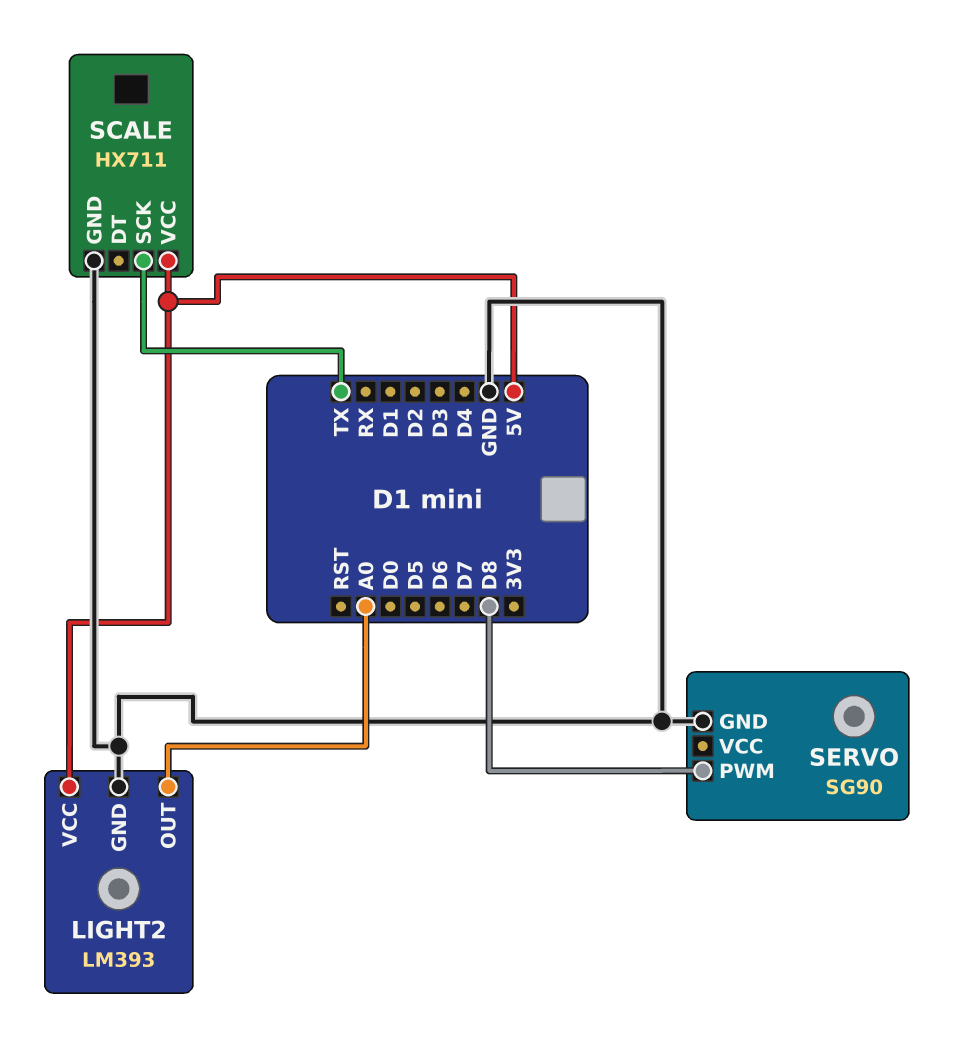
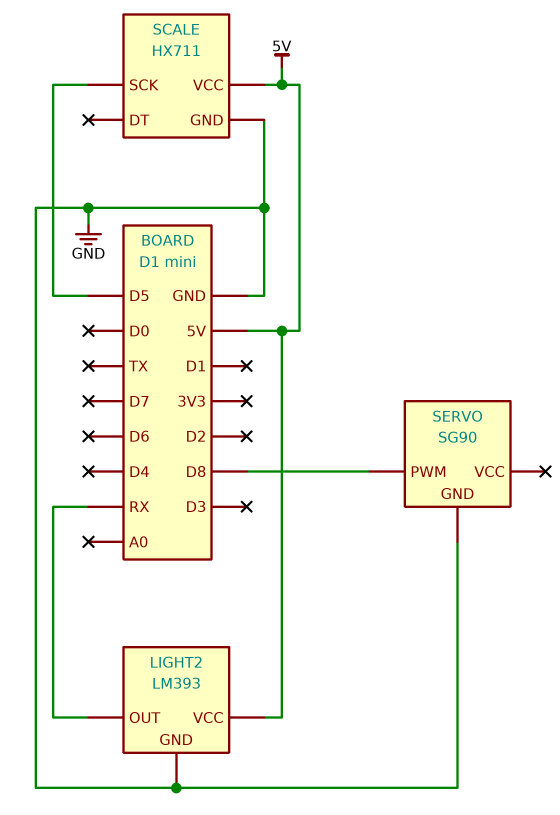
LIGHT2 pin OUT: A0 -> RX
SCALE pin SCK: TX -> D5

